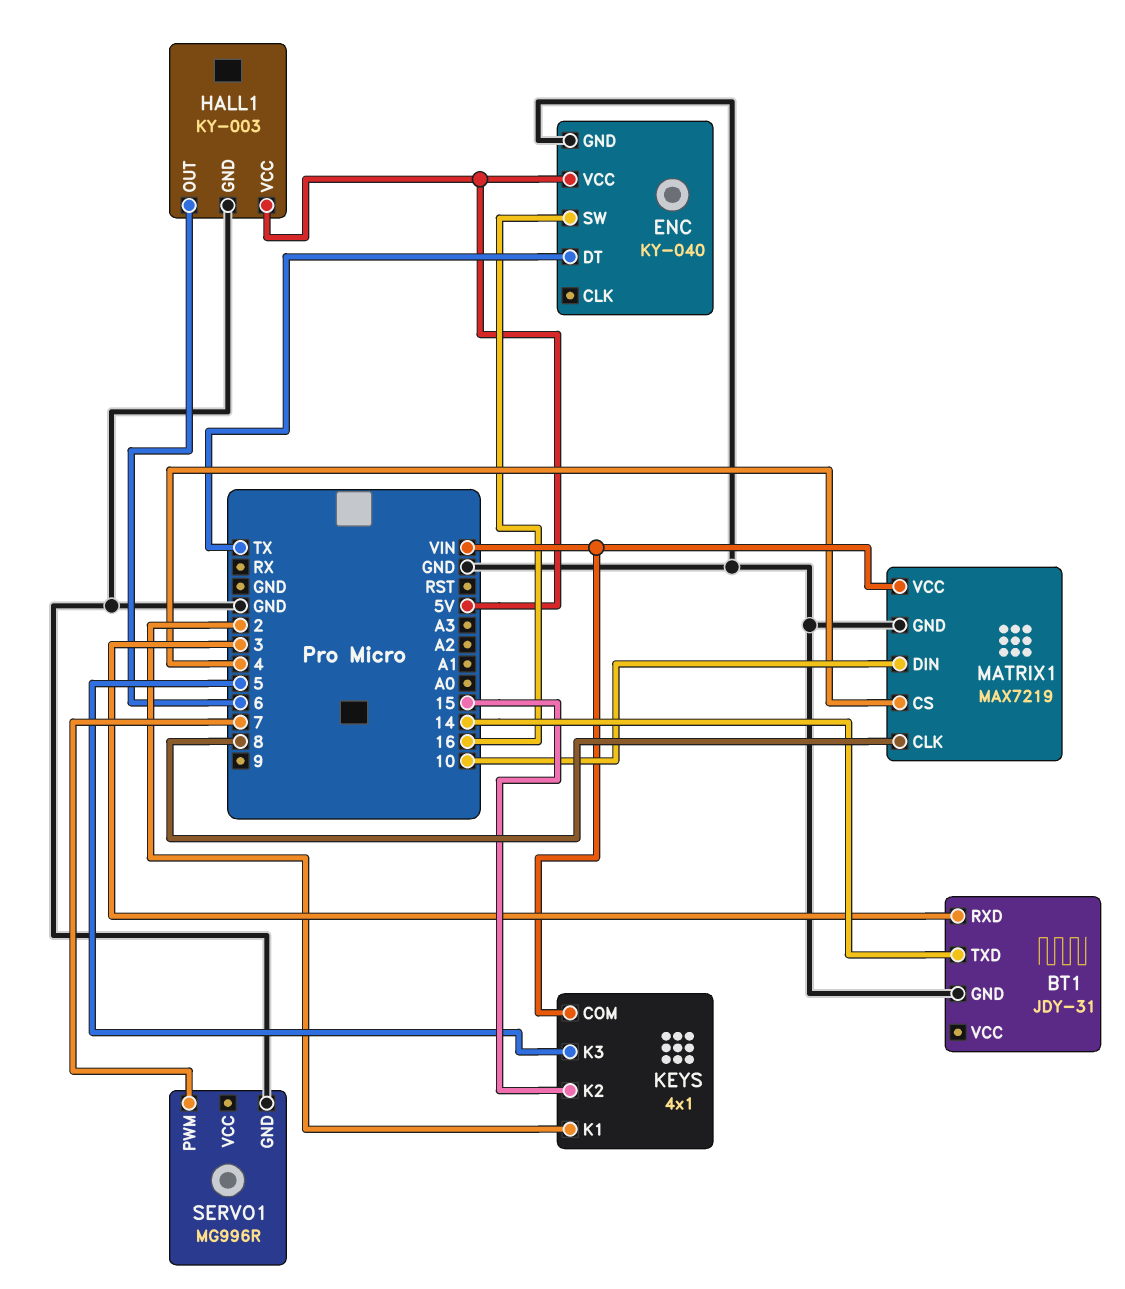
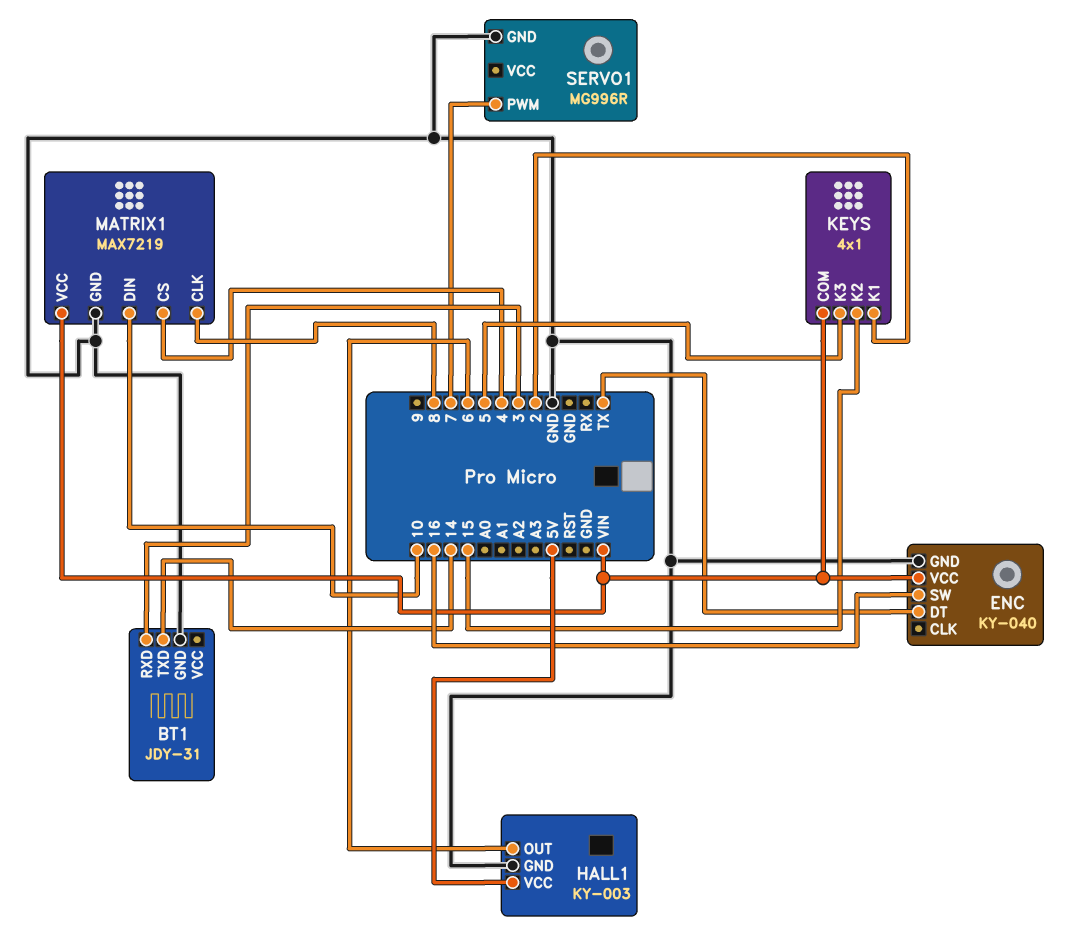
ENC pin VCC: 5V -> VIN

